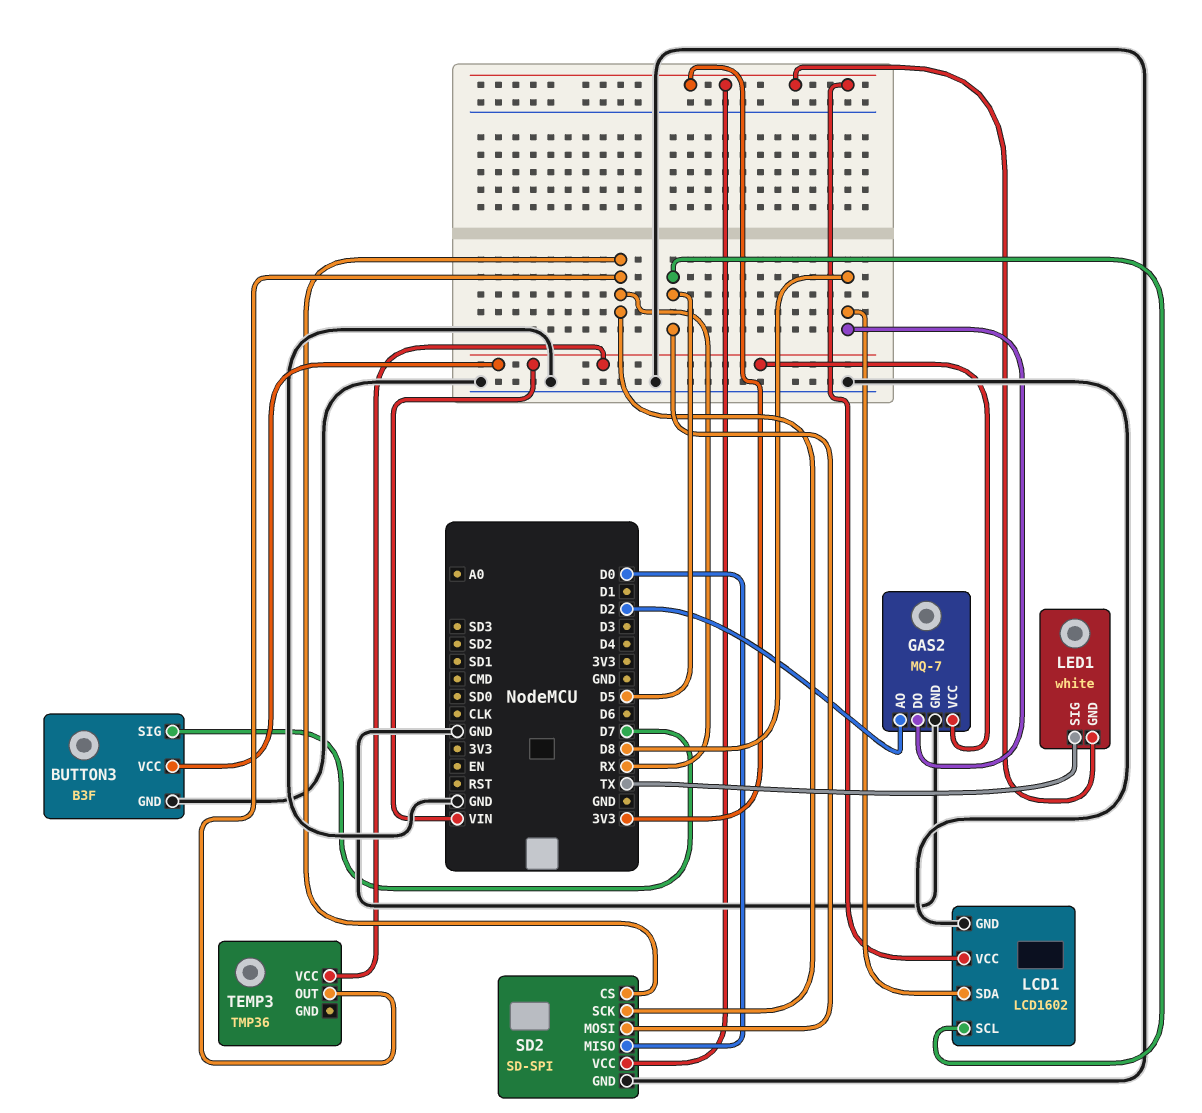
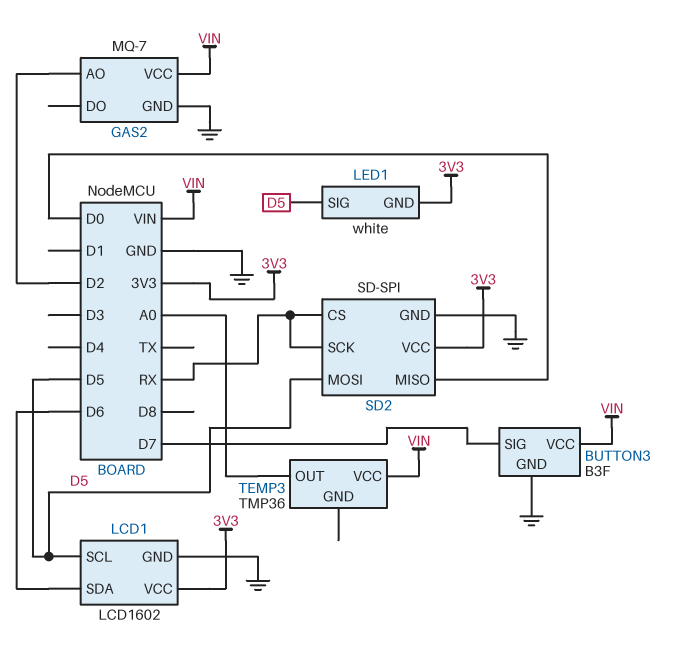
GAS2 pin DO: D8 -> none
LCD1 pin SDA: D8 -> D6
LED1 pin SIG: TX -> D5
TEMP3 pin OUT: RX -> A0

